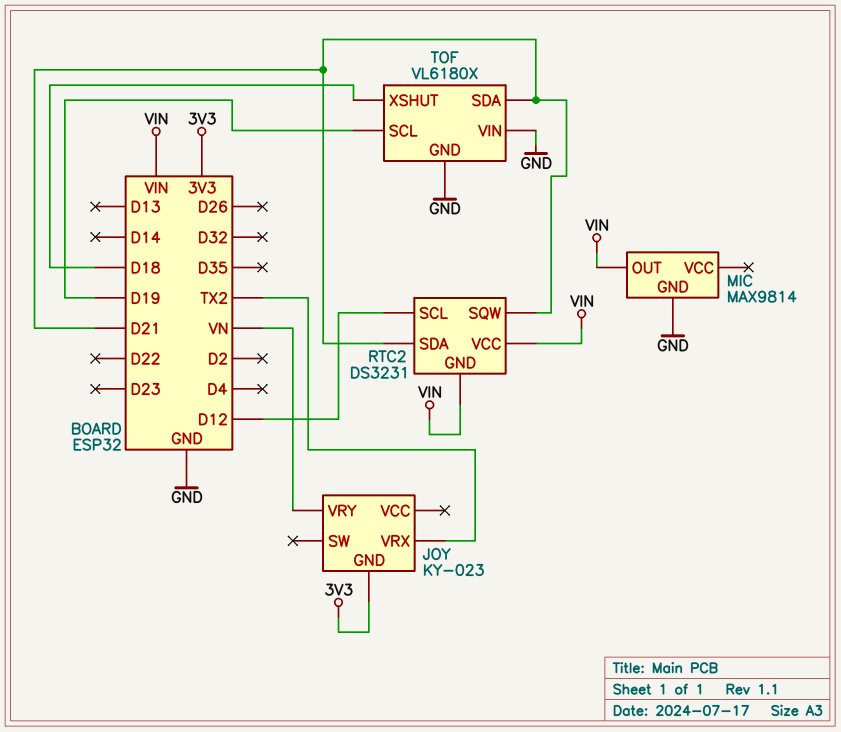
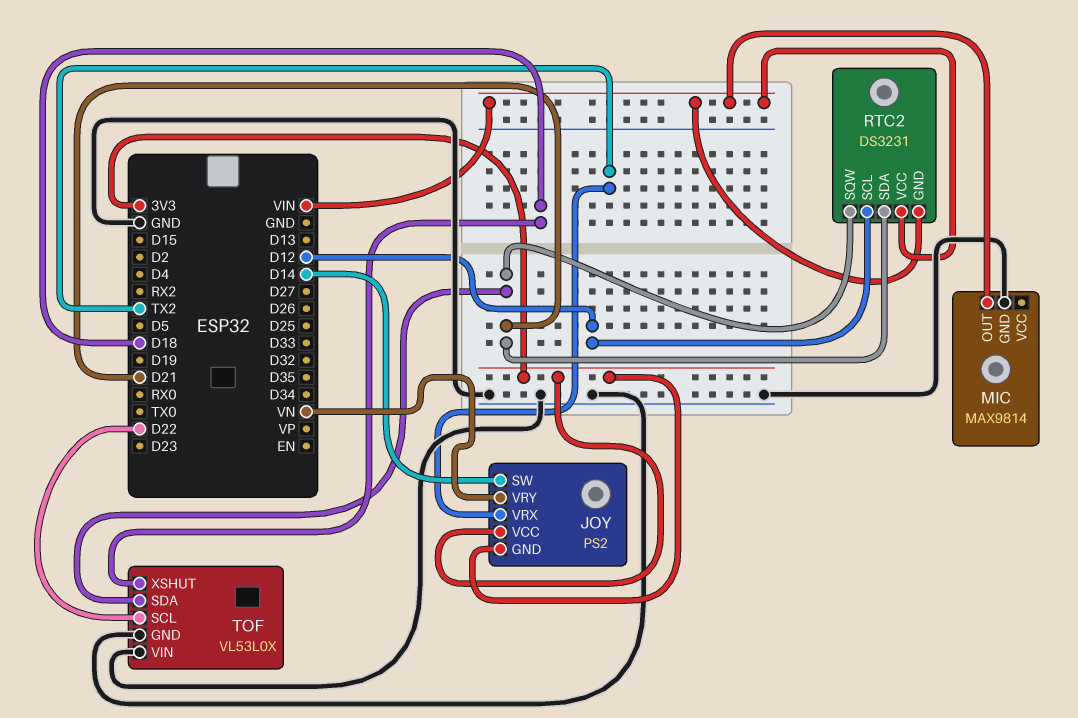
JOY: KY-023 -> PS2
JOY pin SW: none -> D14
JOY pin VCC: none -> 3V3
TOF: VL6180X -> VL53L0X
TOF pin SCL: D19 -> D22

